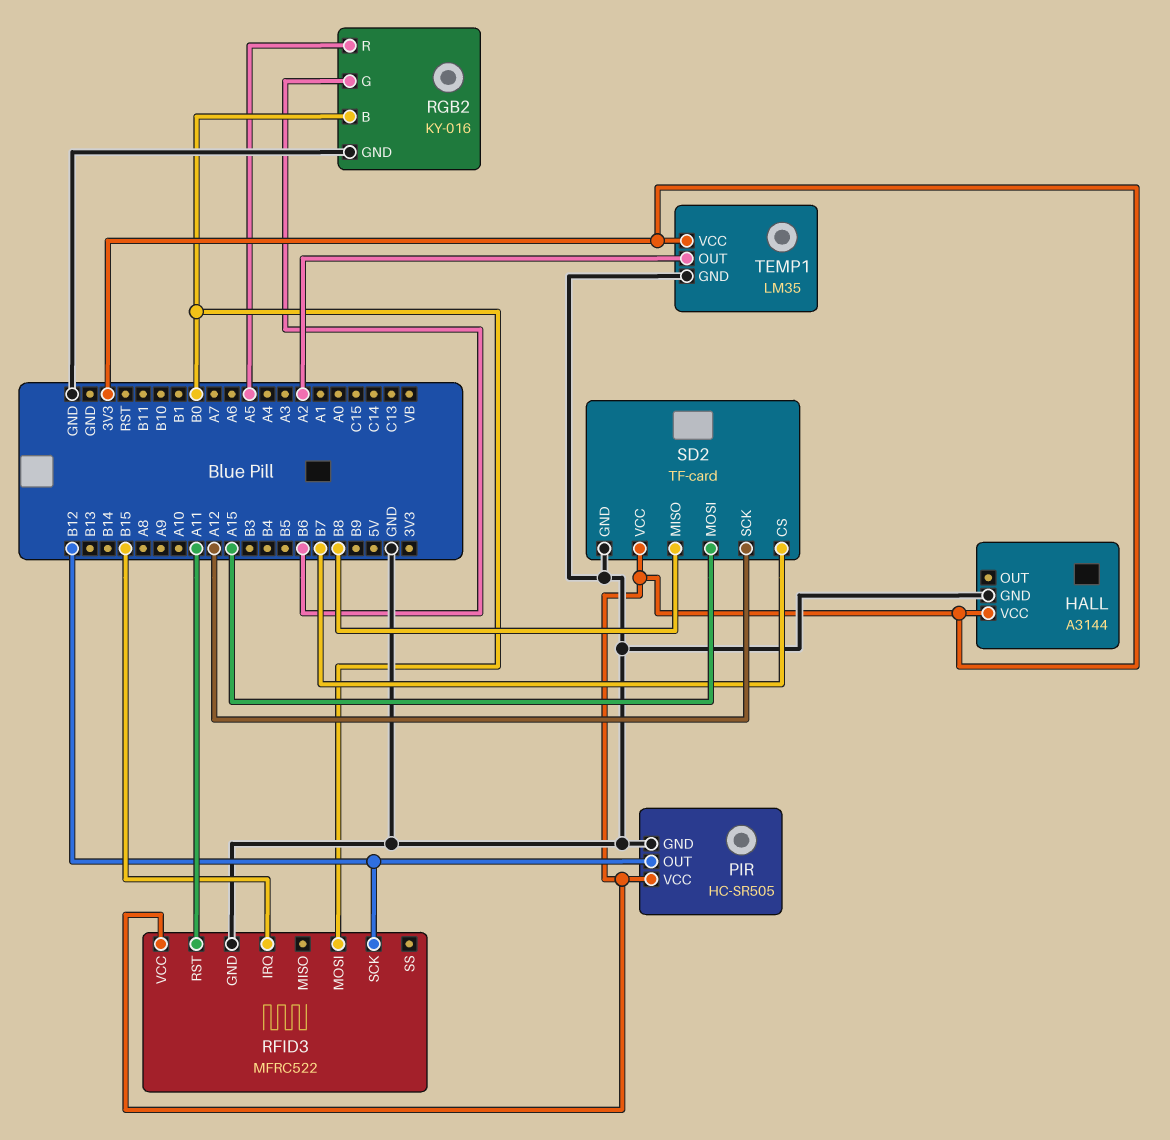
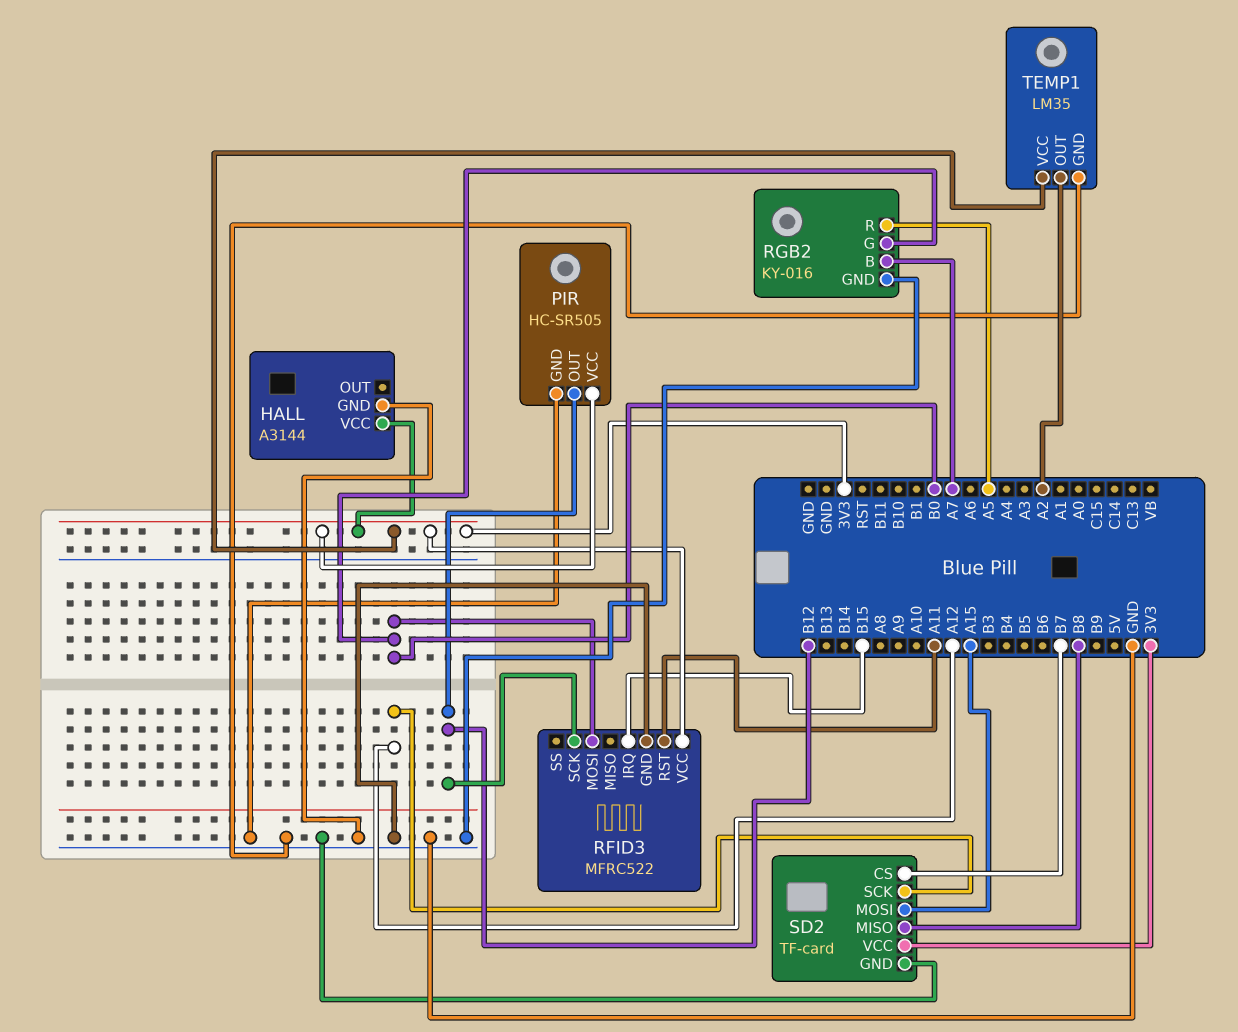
RGB2 pin B: B0 -> A7
RGB2 pin G: B6 -> B0

